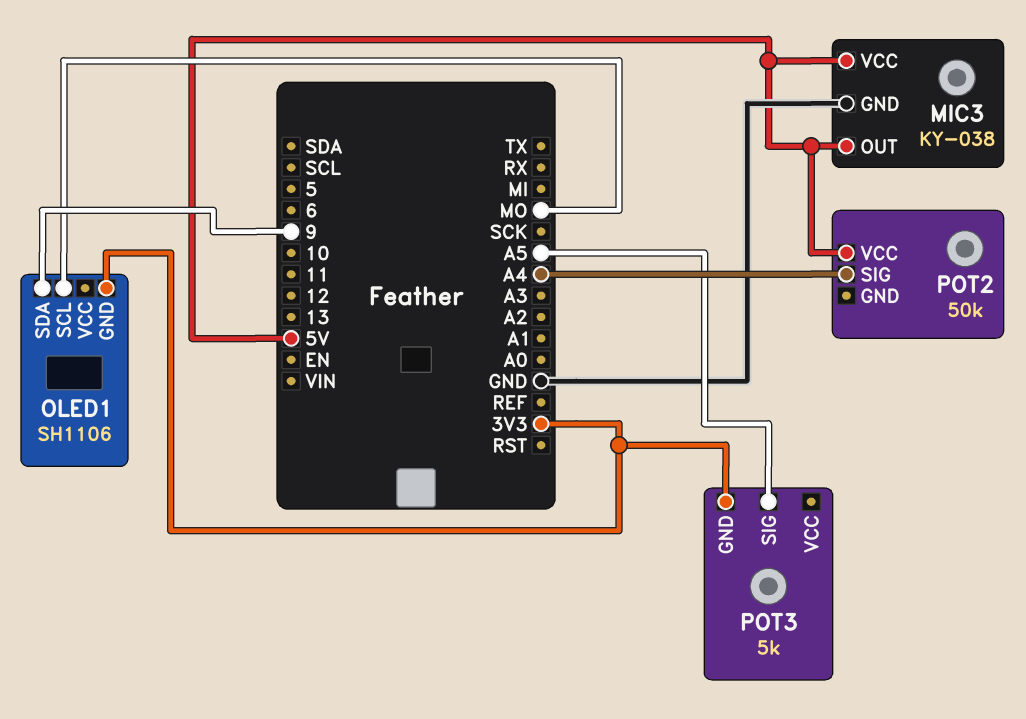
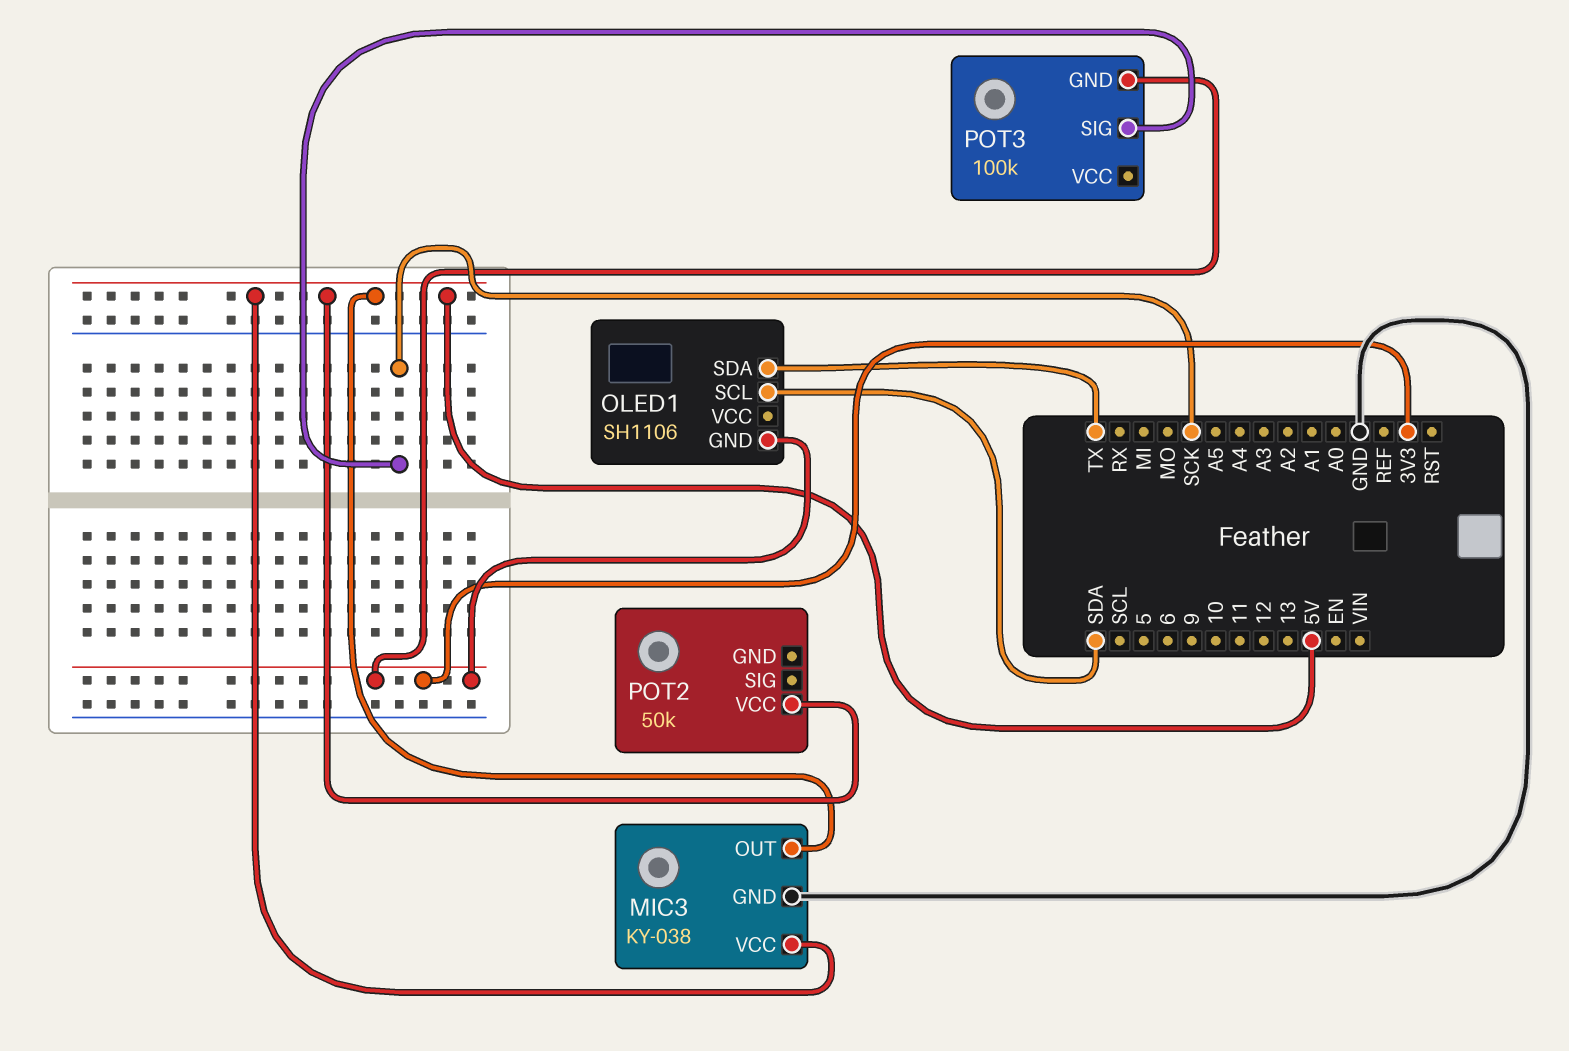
OLED1 pin SCL: MO -> SDA
OLED1 pin SDA: 9 -> TX
POT2 pin SIG: A4 -> none
POT3: 5k -> 100k
POT3 pin SIG: A5 -> SCK

